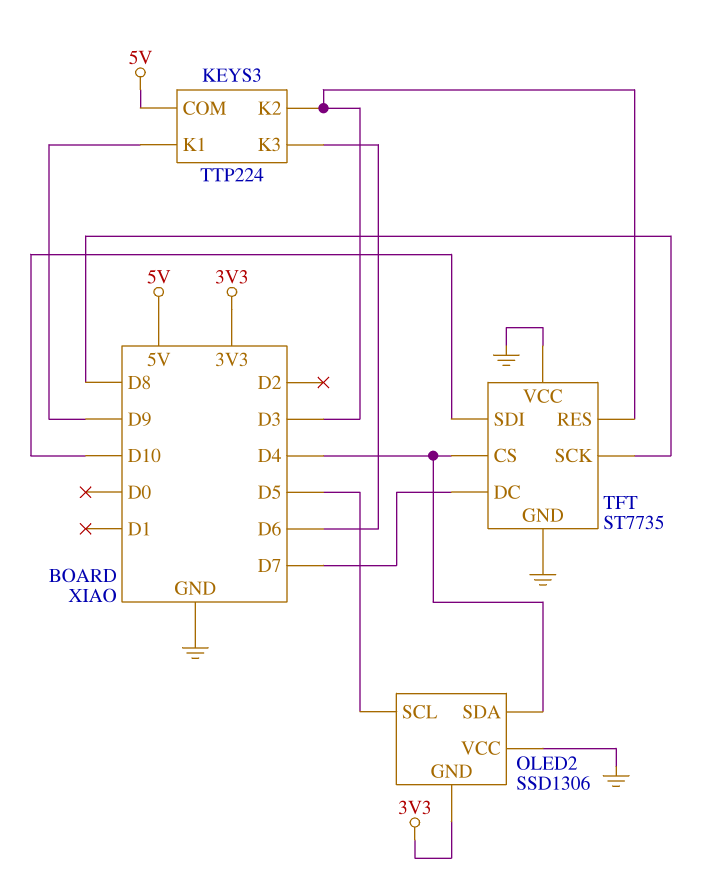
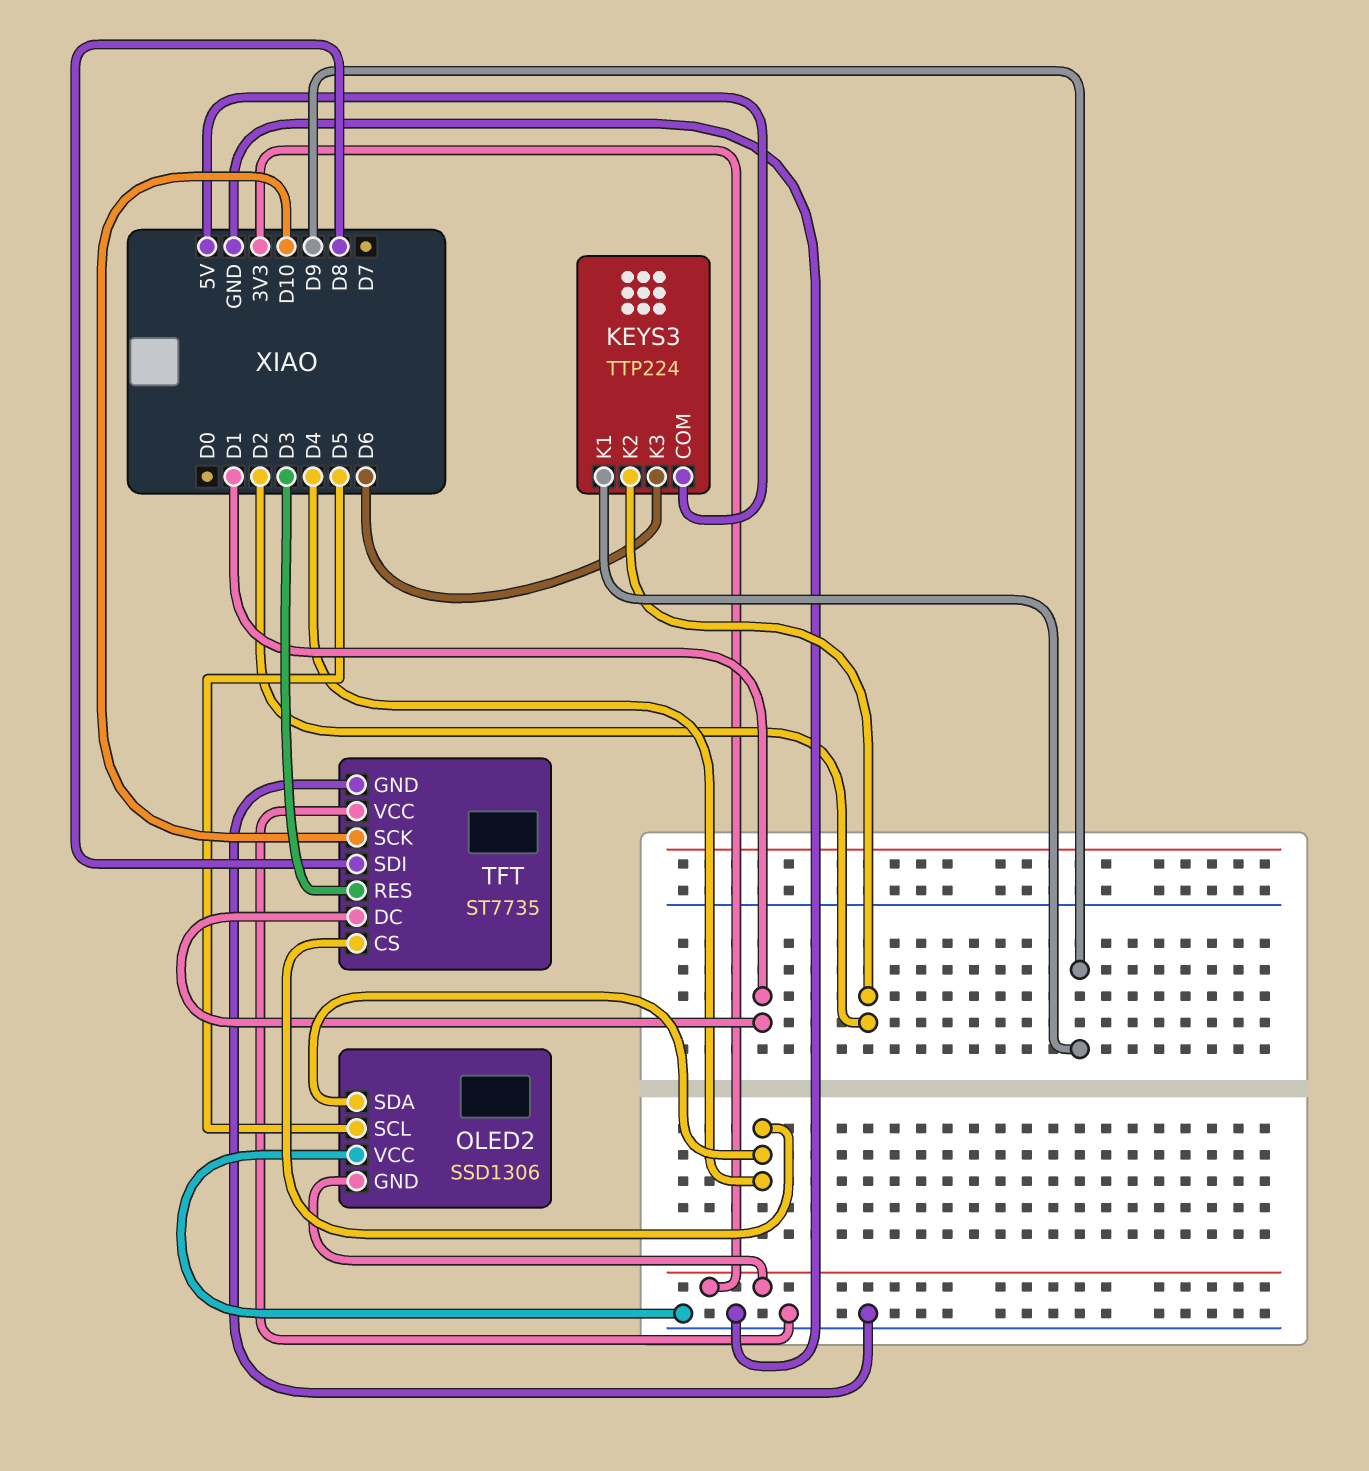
KEYS3 pin K2: D3 -> D2
TFT pin DC: D7 -> D1
TFT pin SCK: D8 -> D10
TFT pin SDI: D10 -> D8

